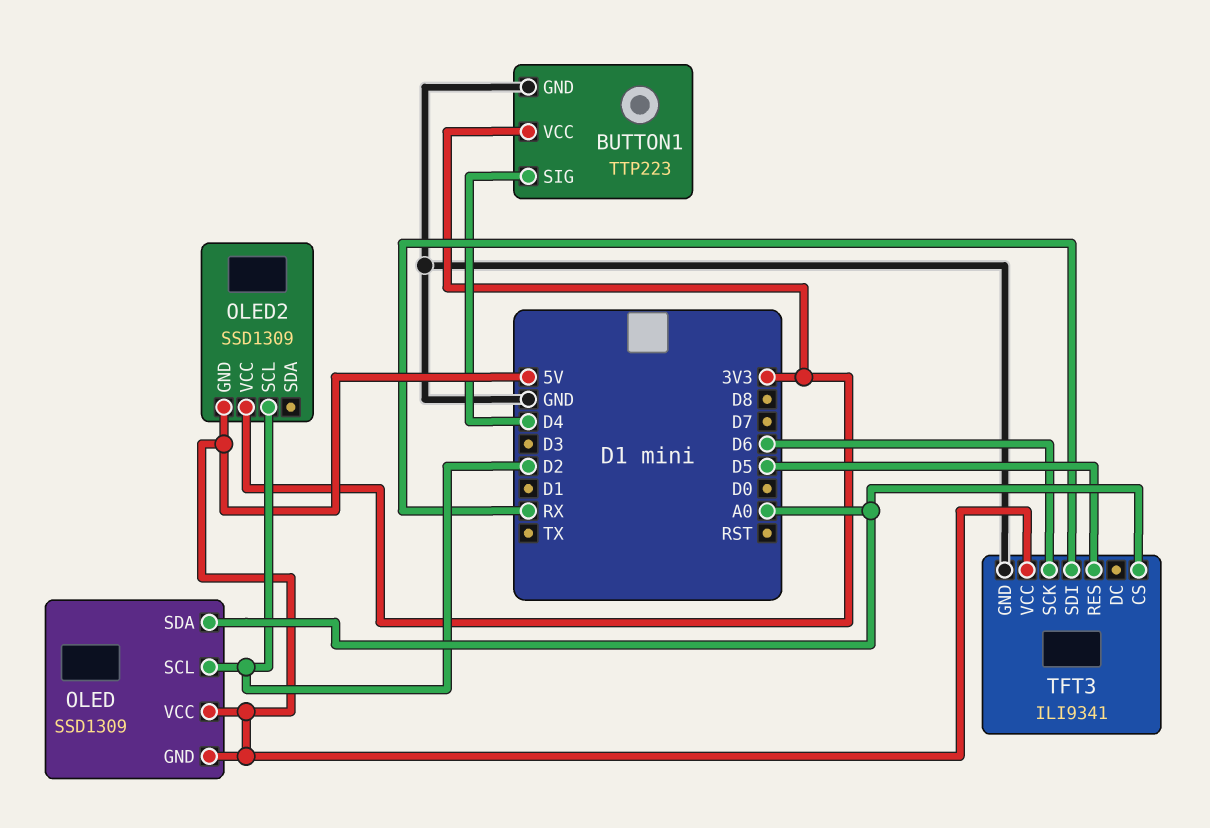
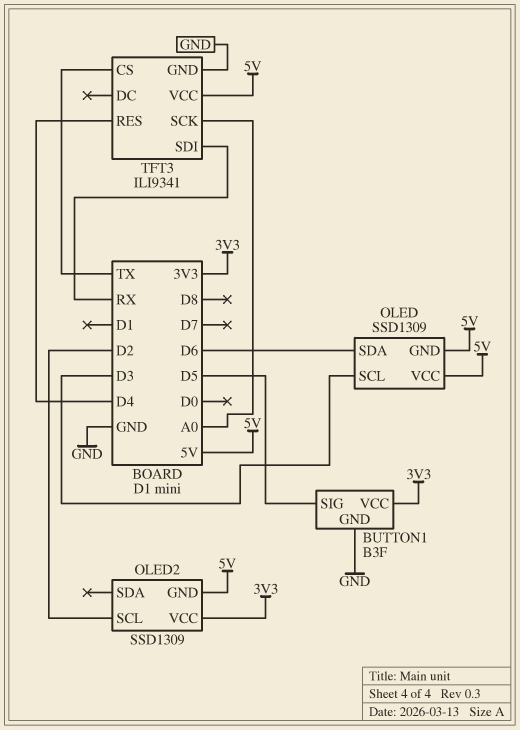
BUTTON1: TTP223 -> B3F
BUTTON1 pin SIG: D4 -> D5
OLED pin SCL: D2 -> D3
OLED pin SDA: A0 -> D6
TFT3 pin CS: A0 -> TX
TFT3 pin RES: D5 -> D4
TFT3 pin SCK: D6 -> A0

